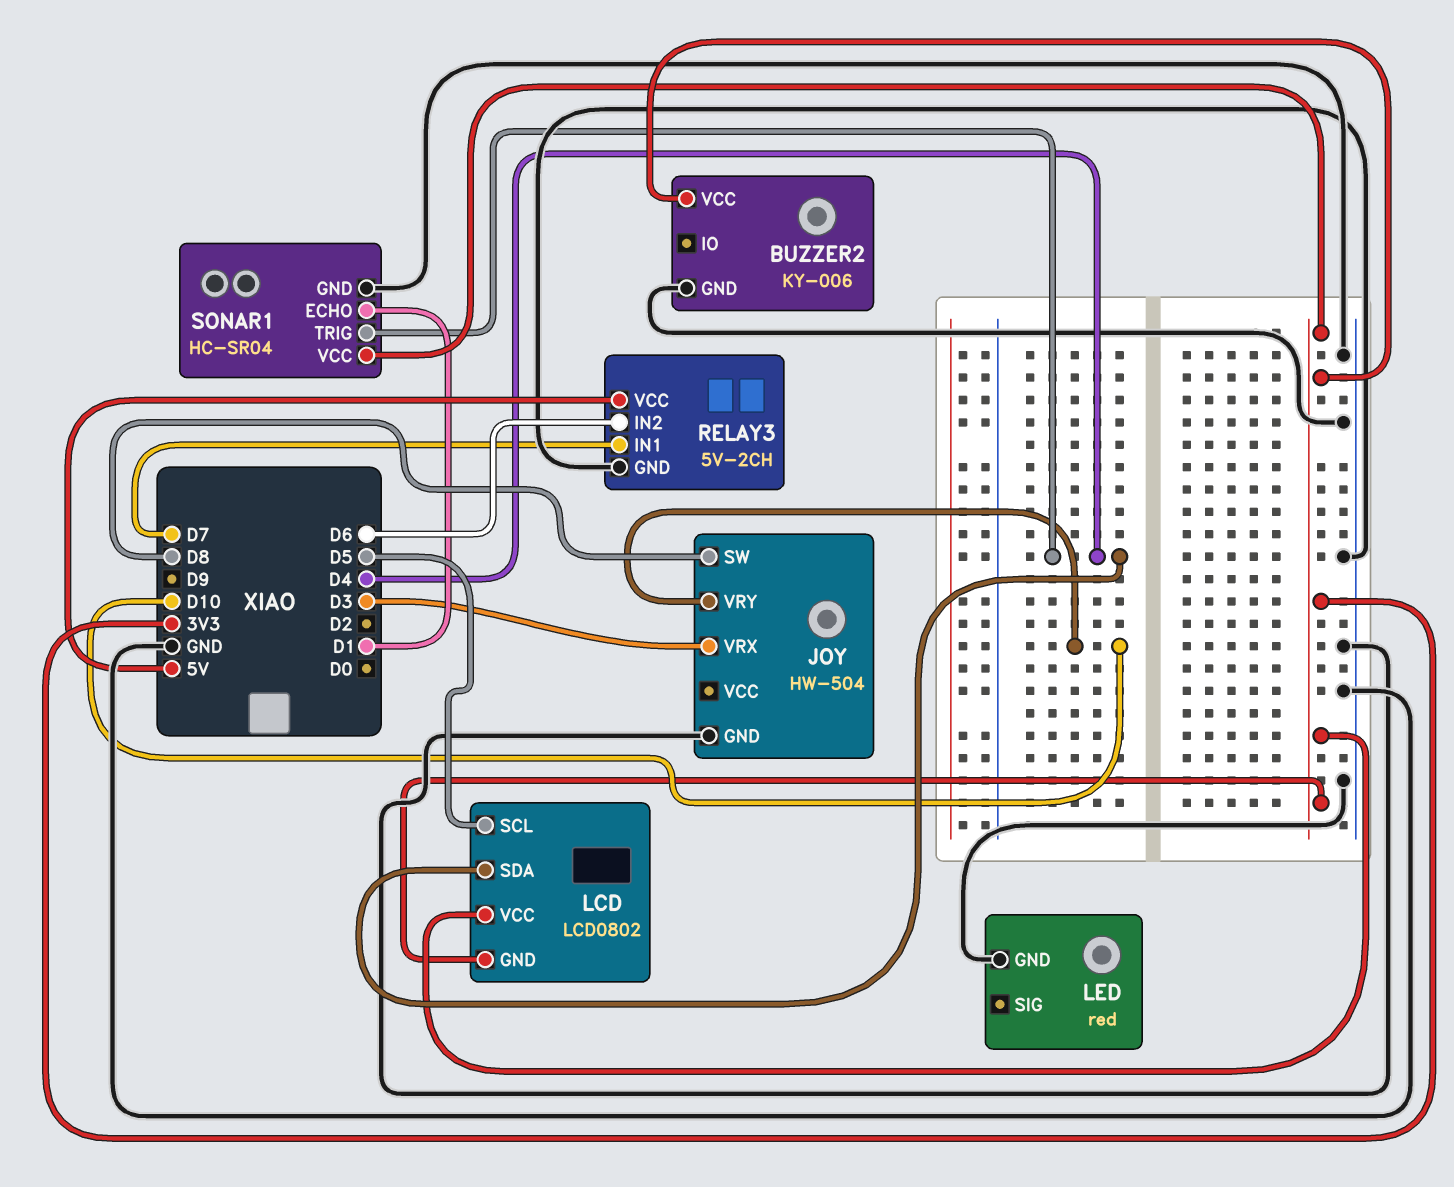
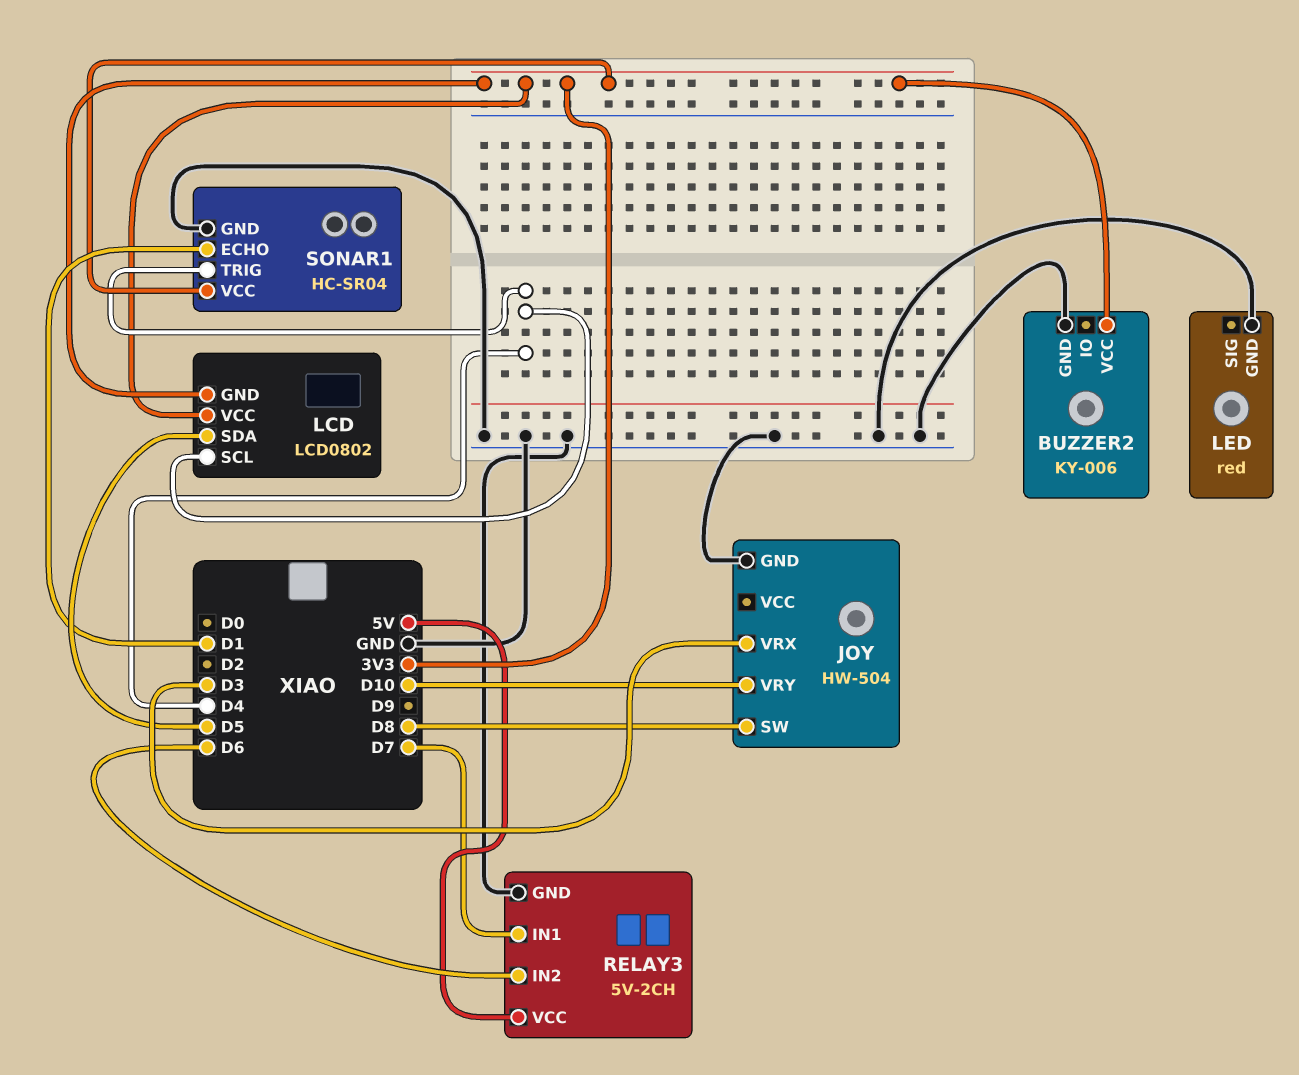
LCD pin SCL: D5 -> D4
LCD pin SDA: D4 -> D5

